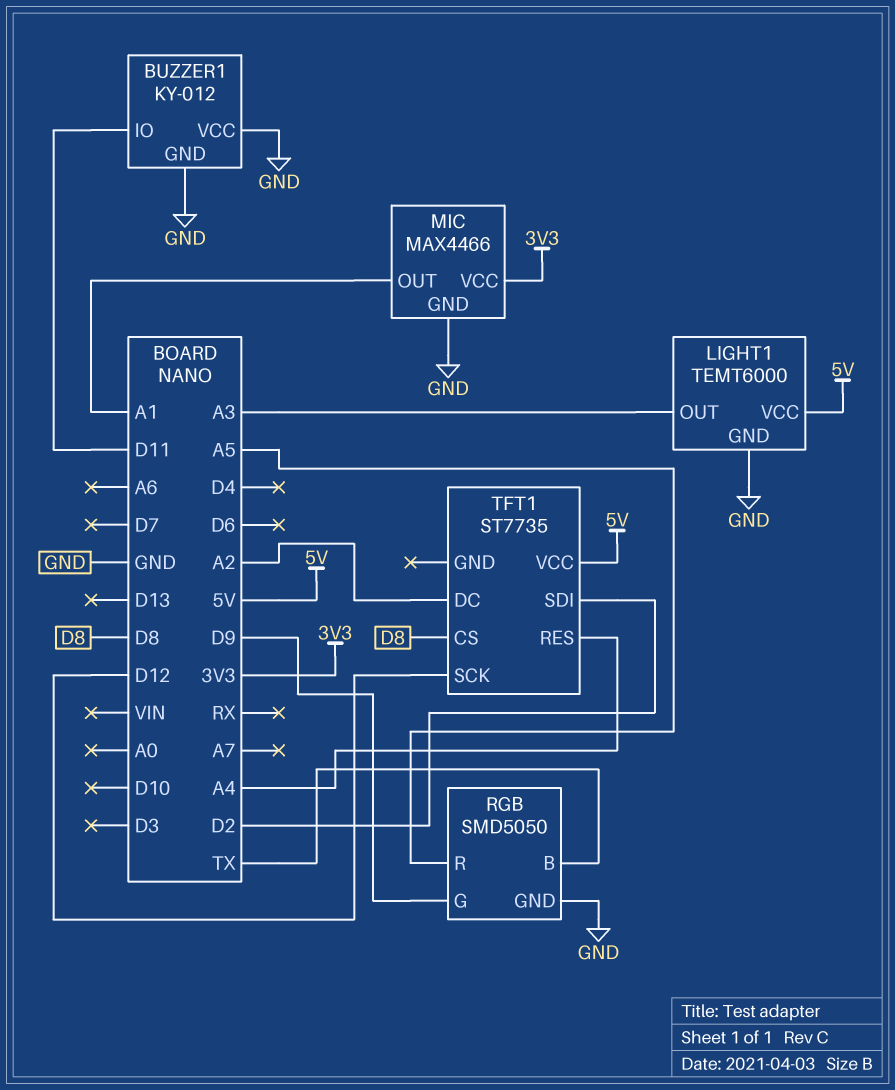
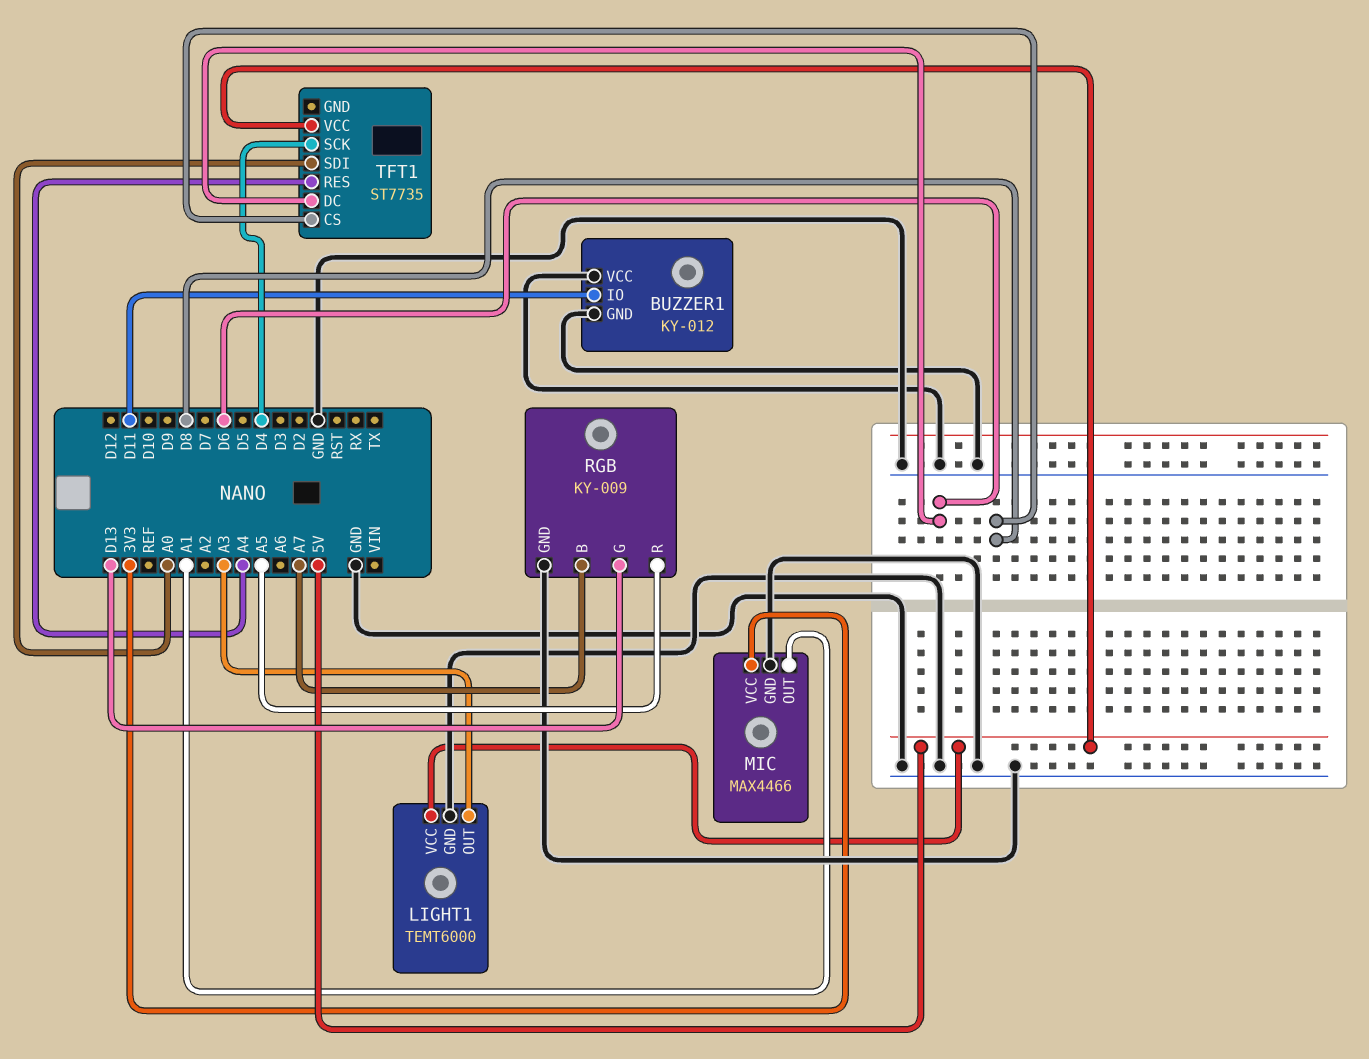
RGB: SMD5050 -> KY-009
RGB pin B: TX -> A7
RGB pin G: D9 -> D13
TFT1 pin DC: A2 -> D6
TFT1 pin SCK: D12 -> D4
TFT1 pin SDI: D2 -> A0

